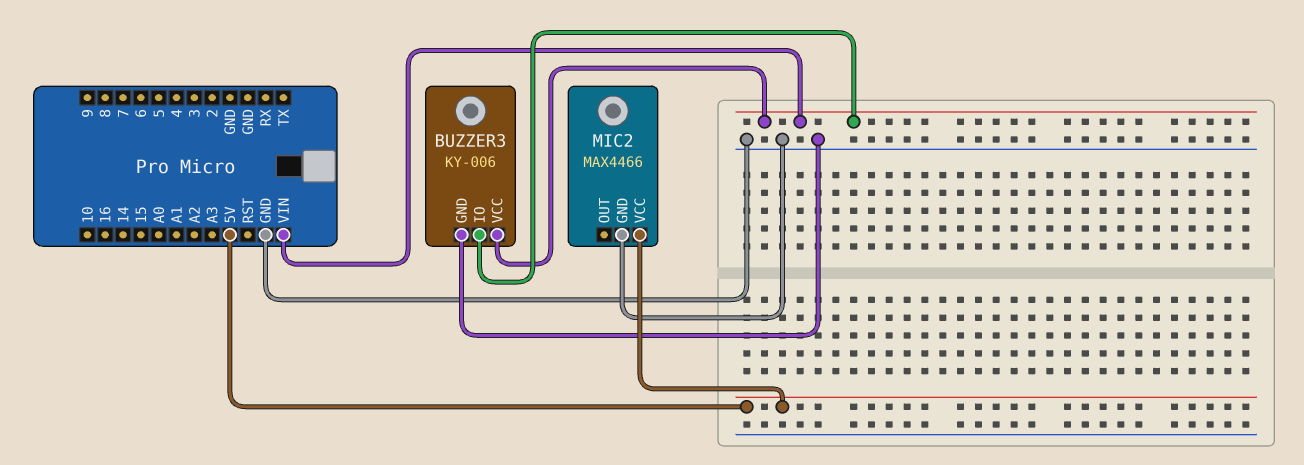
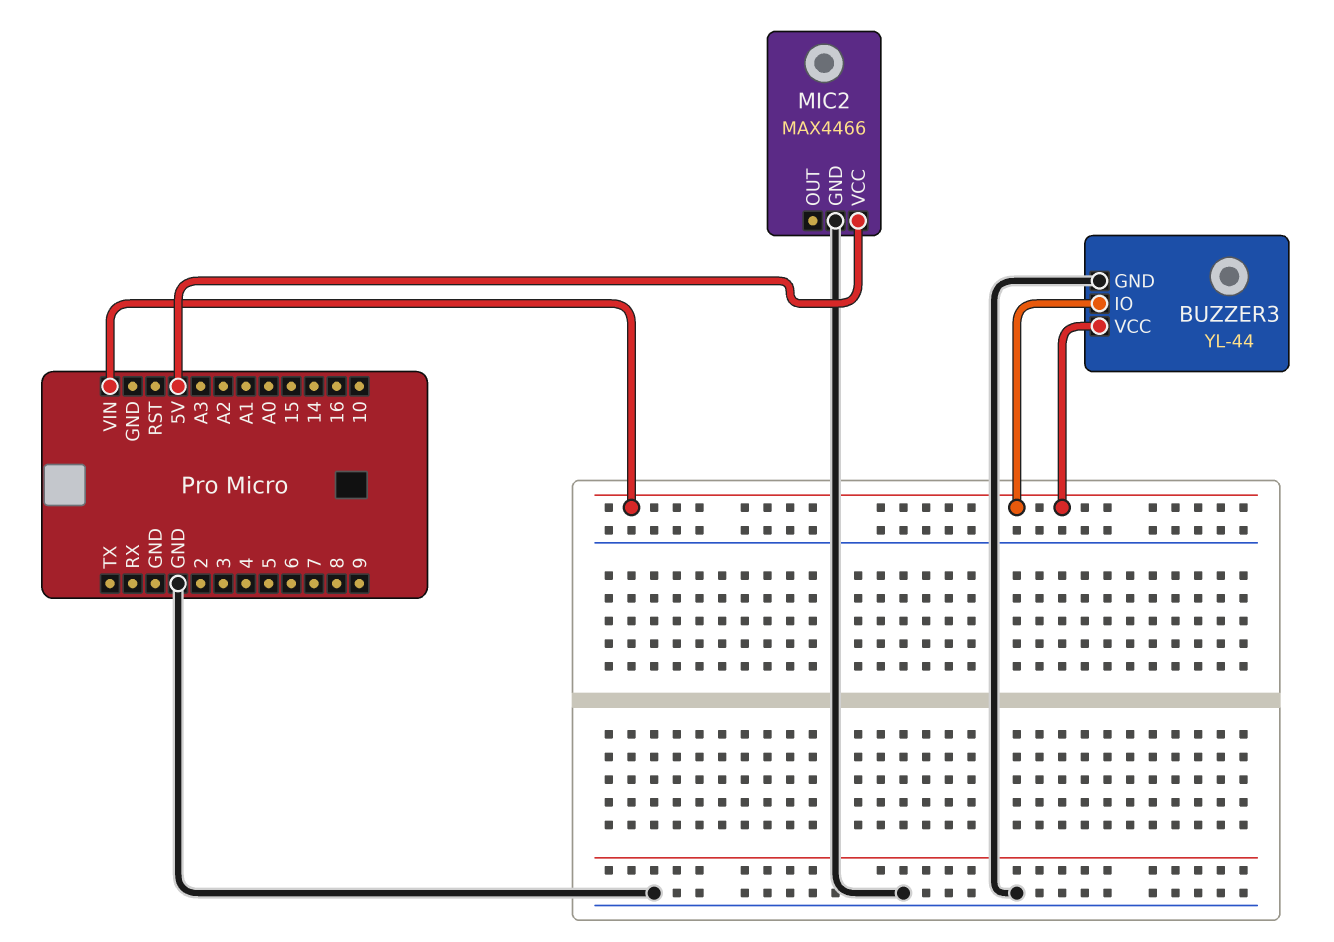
BUZZER3: KY-006 -> YL-44

